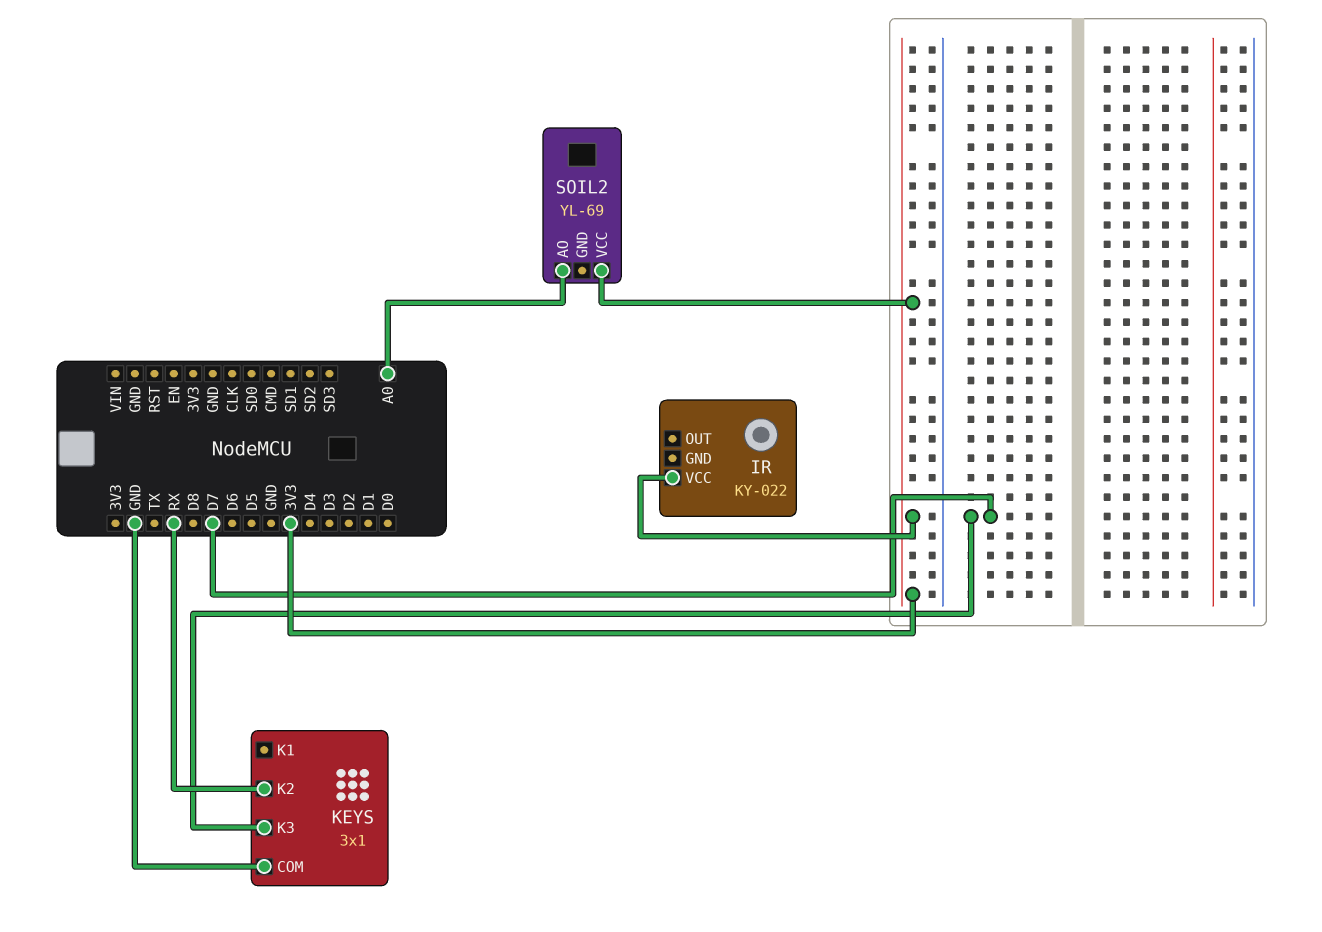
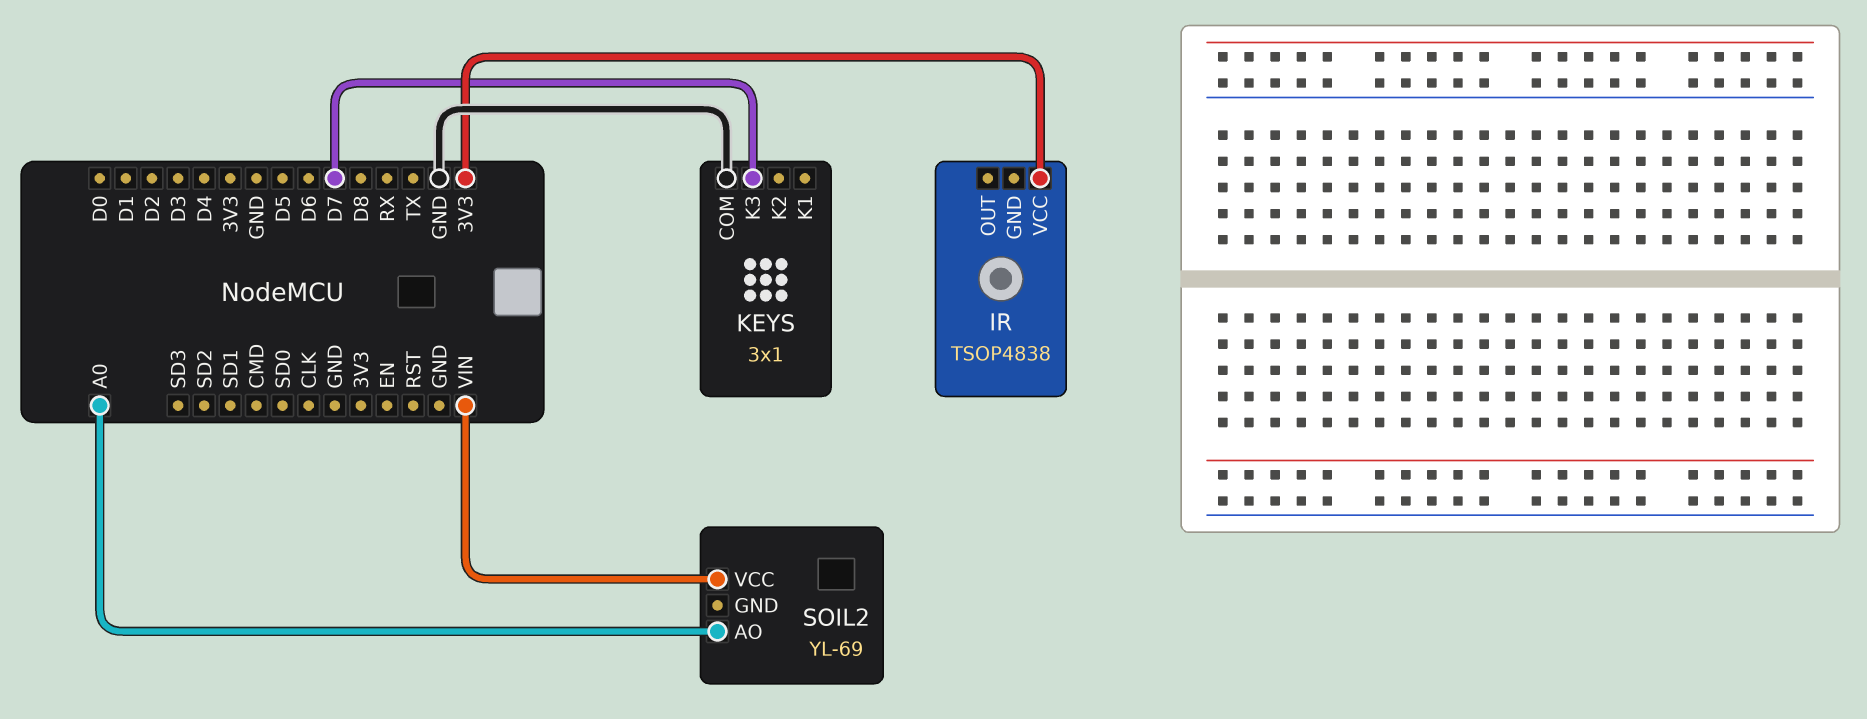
IR: KY-022 -> TSOP4838
KEYS pin K2: RX -> none
SOIL2 pin VCC: 3V3 -> VIN

